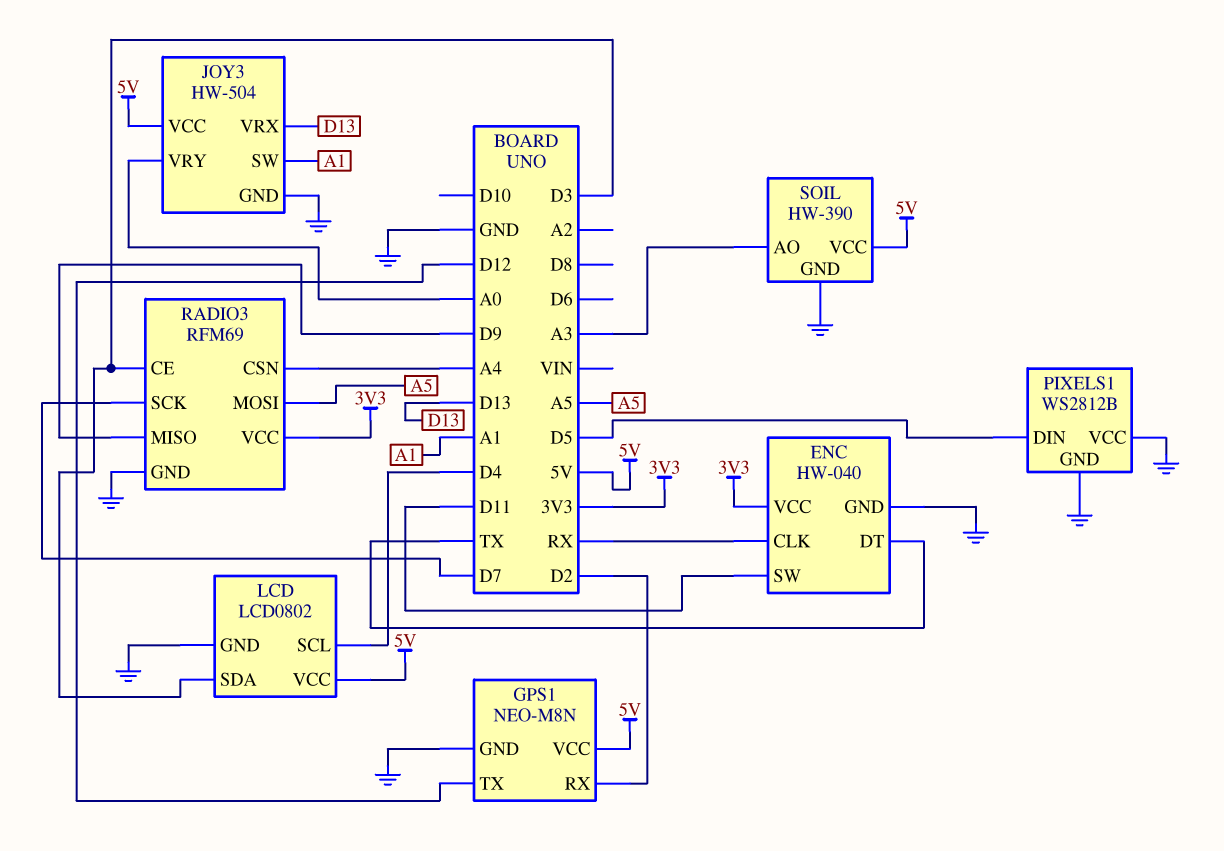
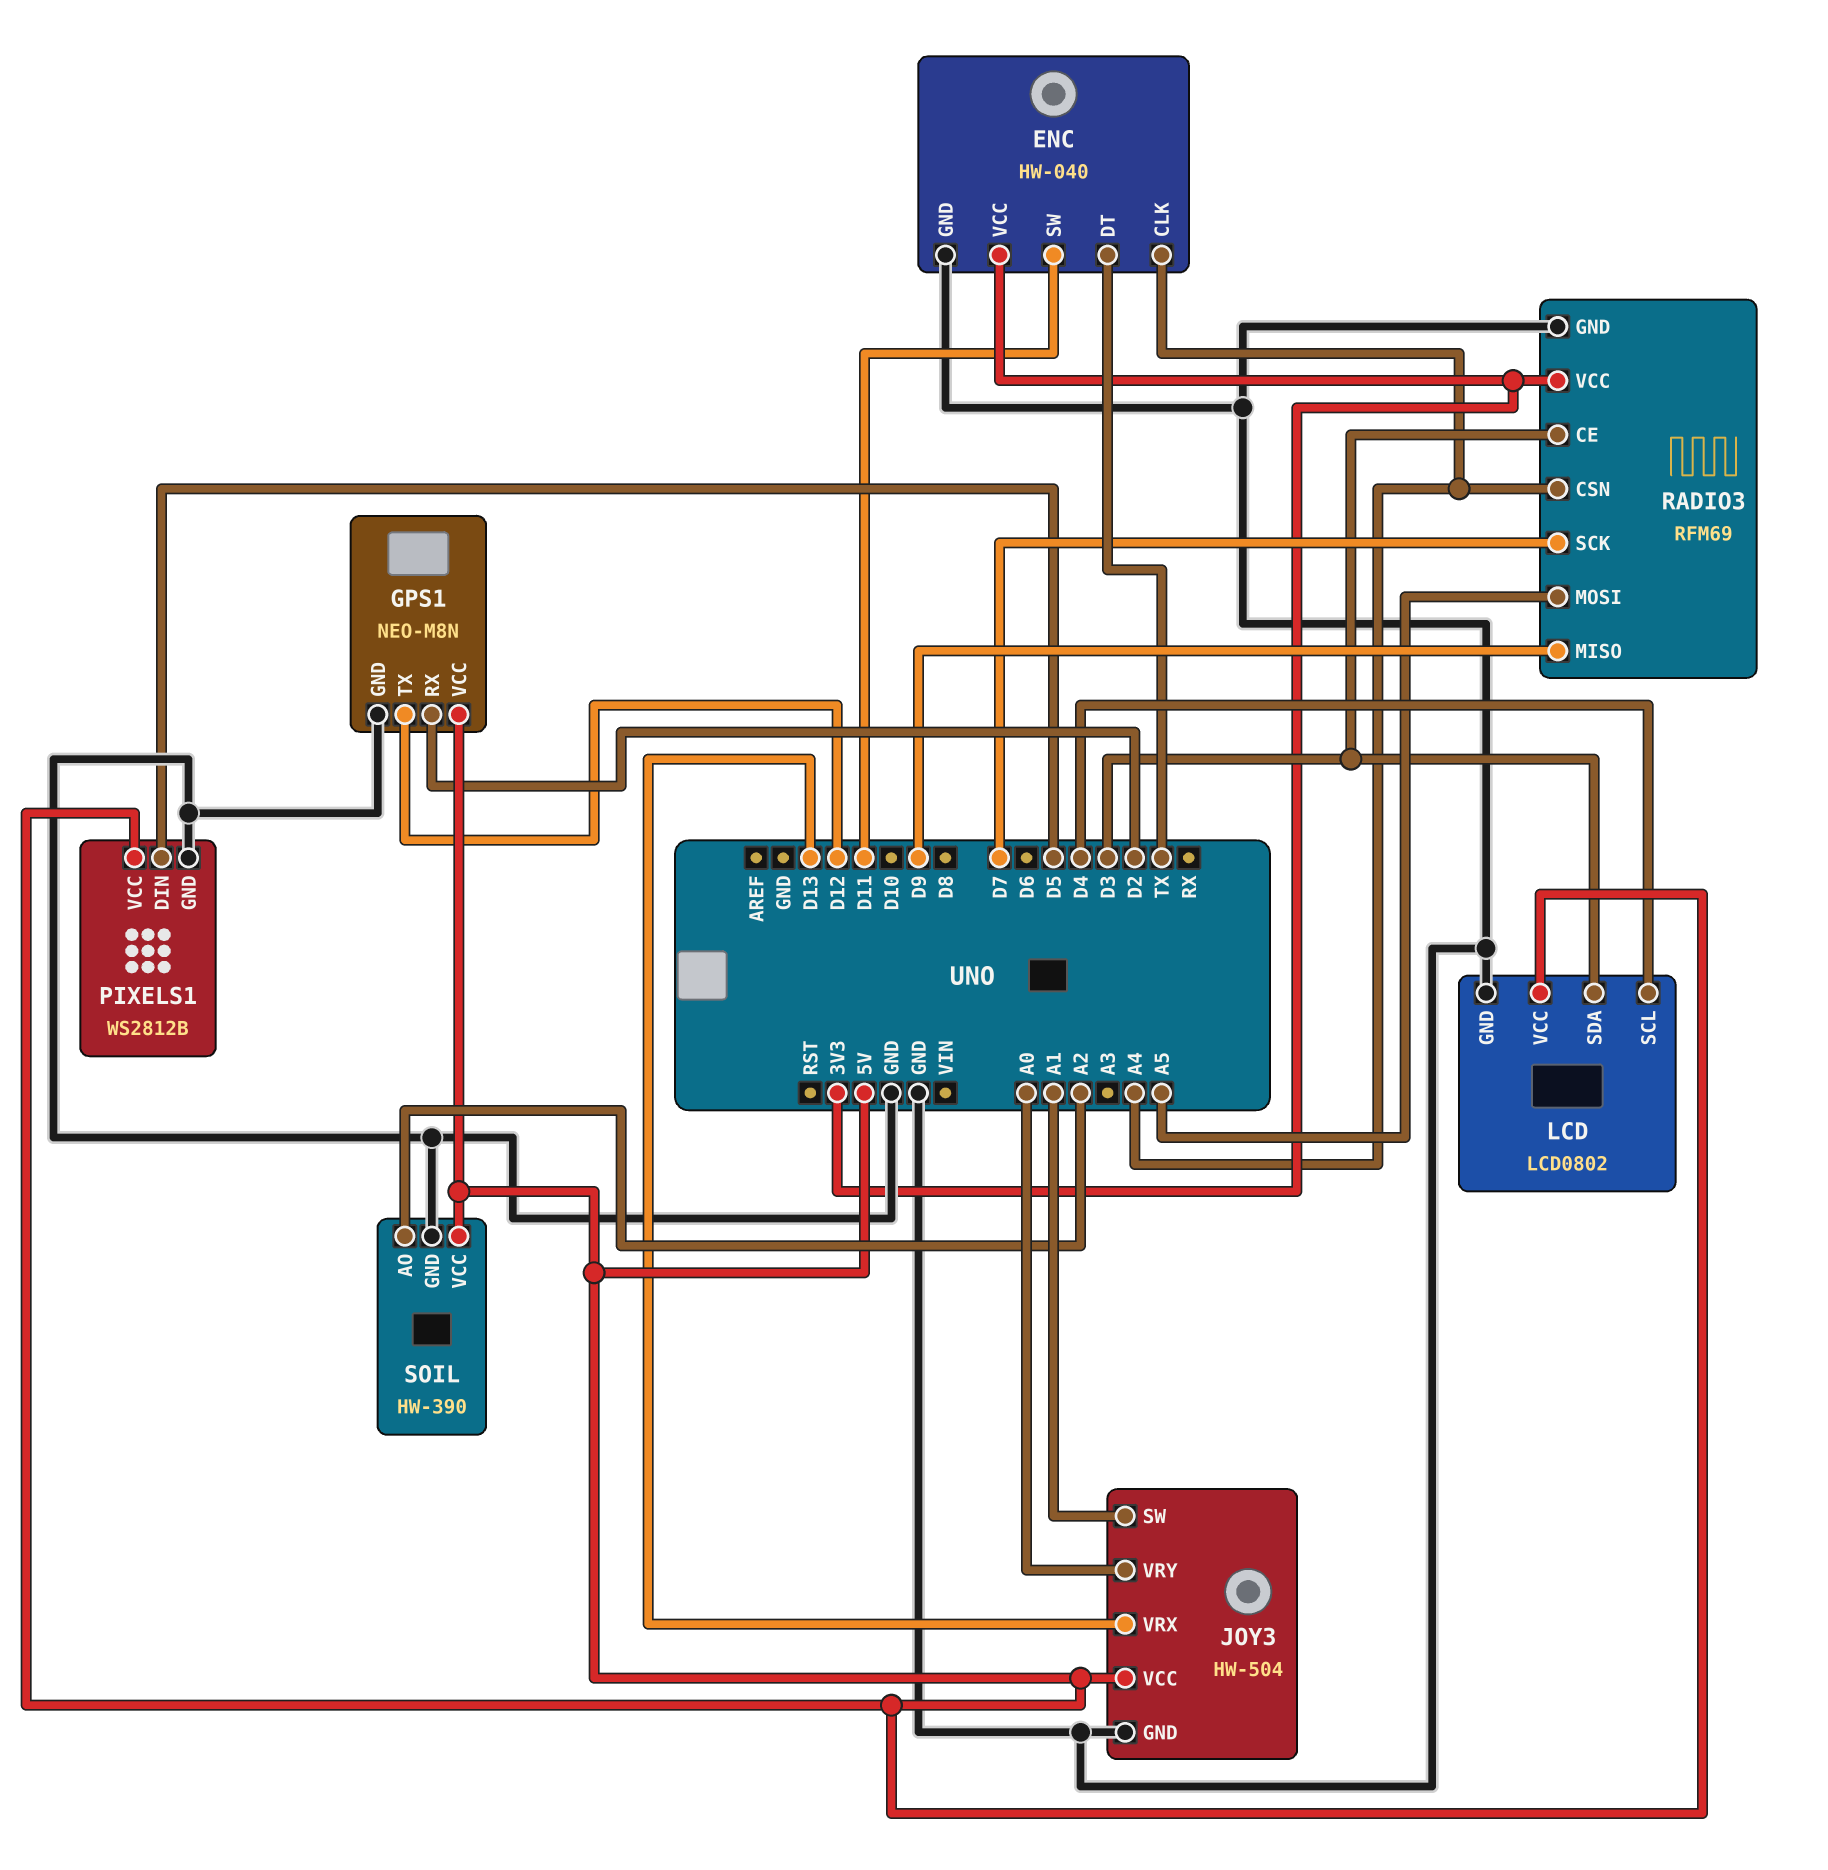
ENC pin CLK: RX -> A4
PIXELS1 pin VCC: GND -> 5V
SOIL pin AO: A3 -> A2

